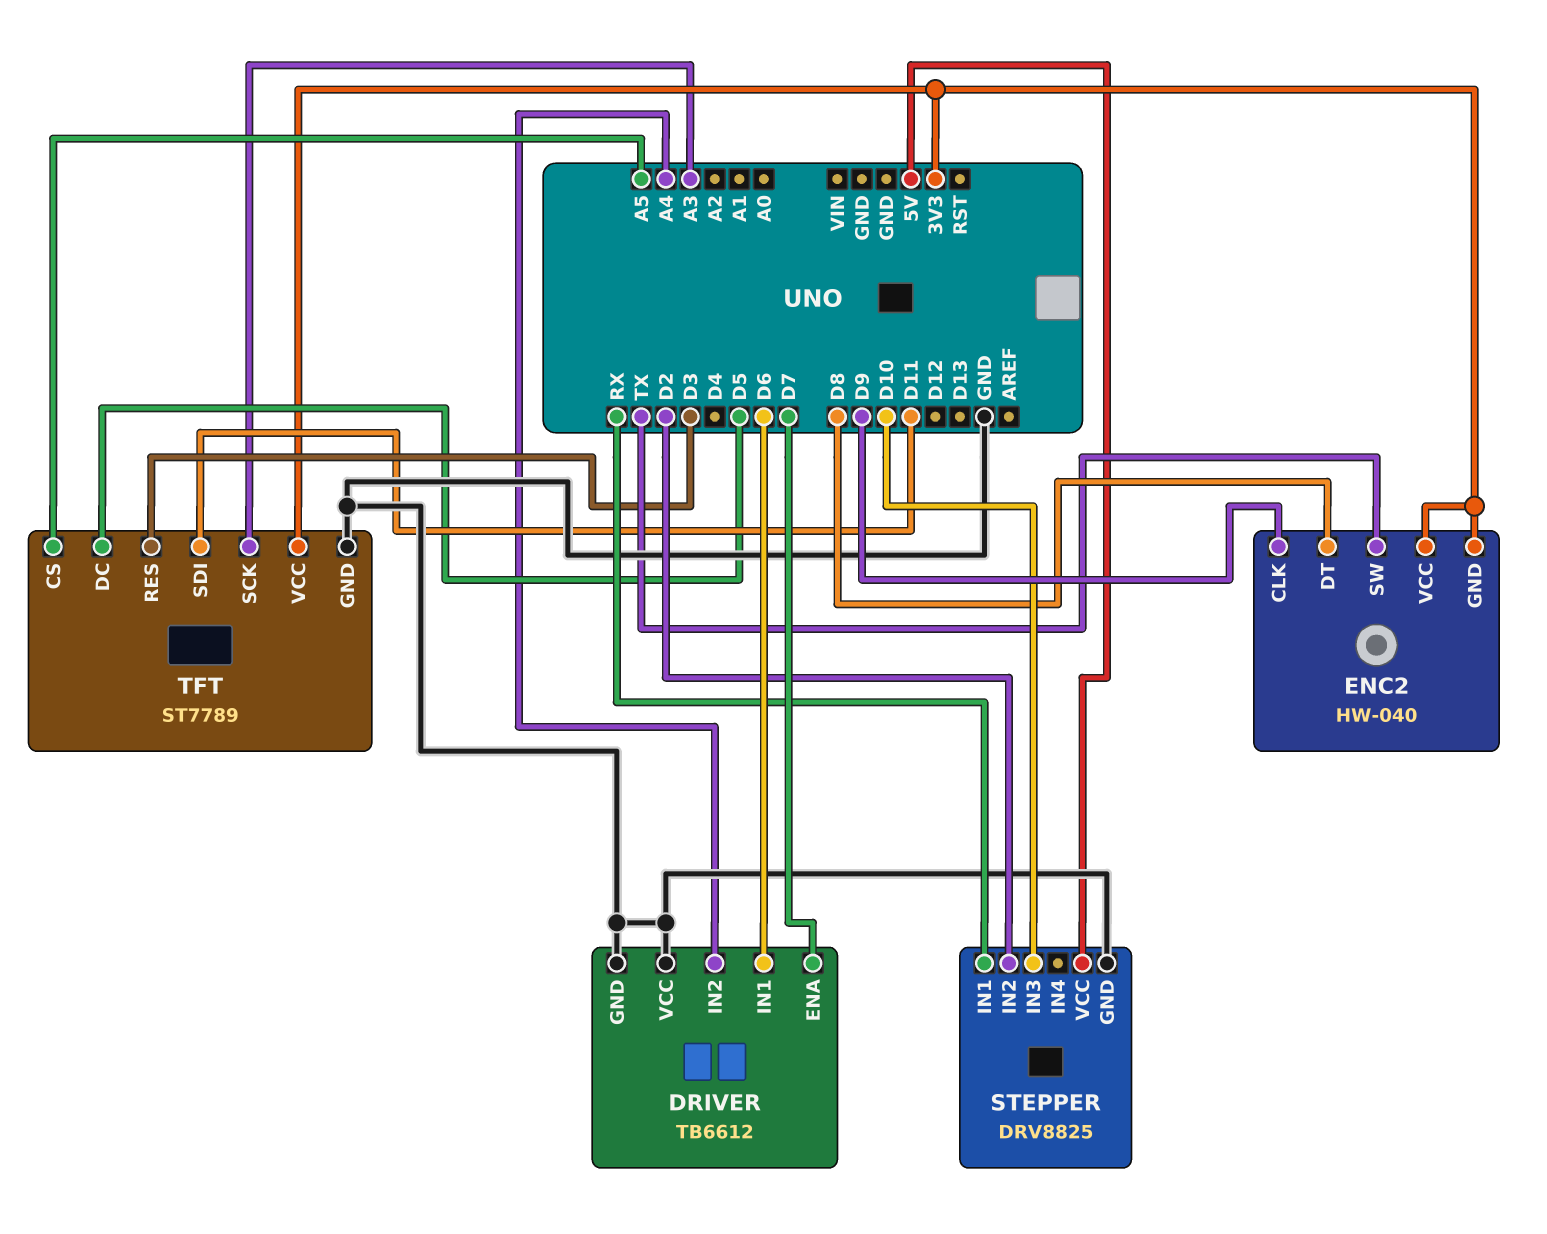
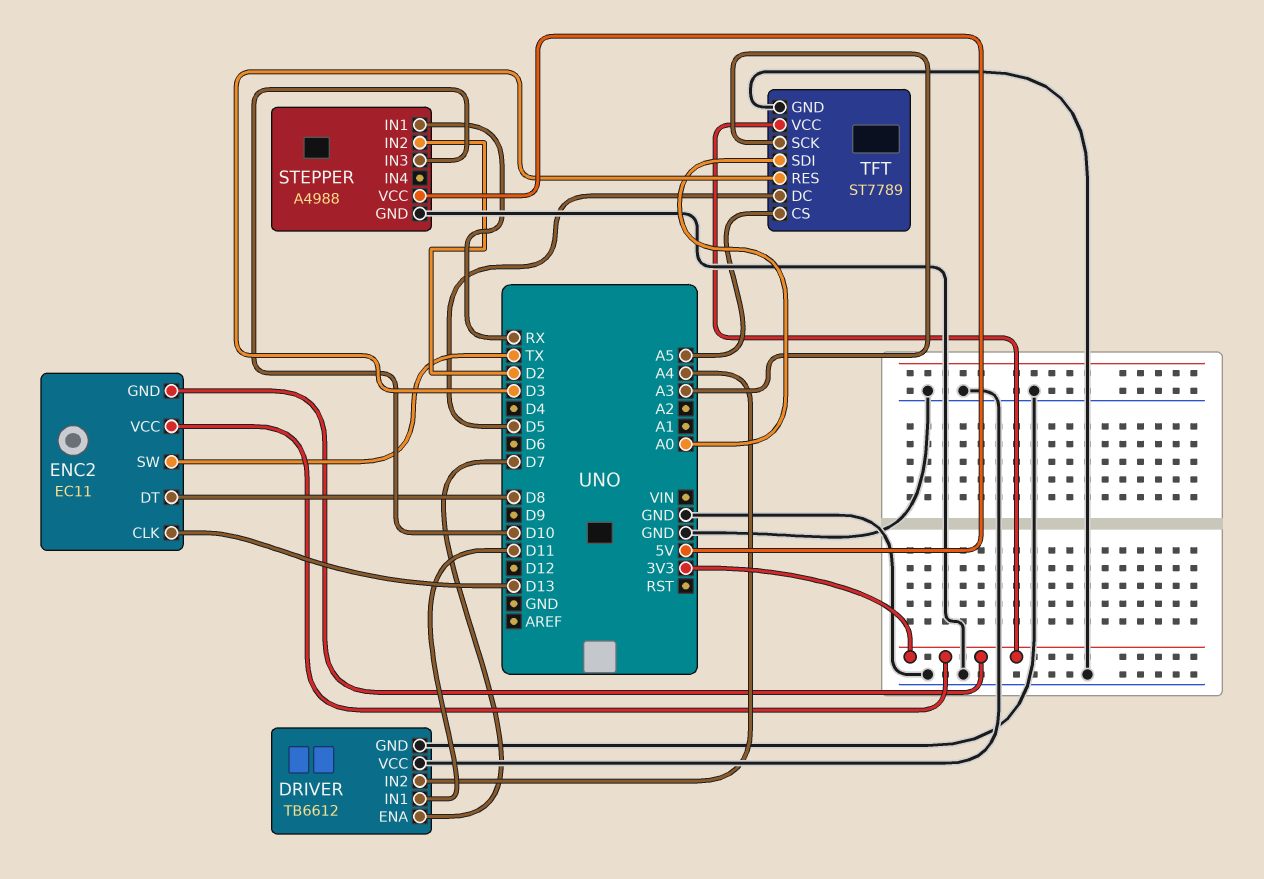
DRIVER pin IN1: D6 -> D11
ENC2: HW-040 -> EC11
ENC2 pin CLK: D9 -> D13
STEPPER: DRV8825 -> A4988
TFT pin SDI: D11 -> A0

